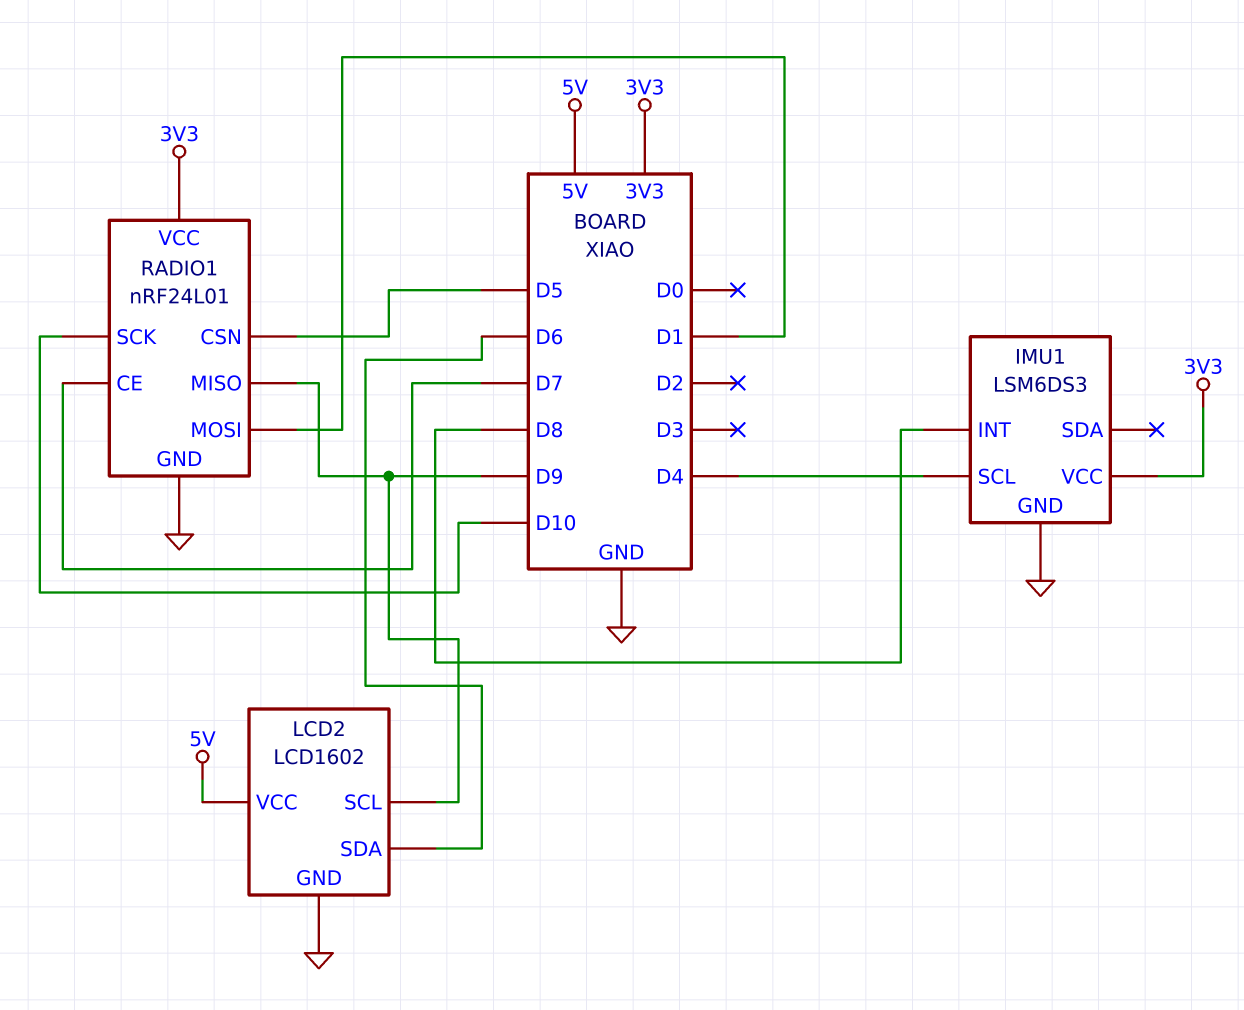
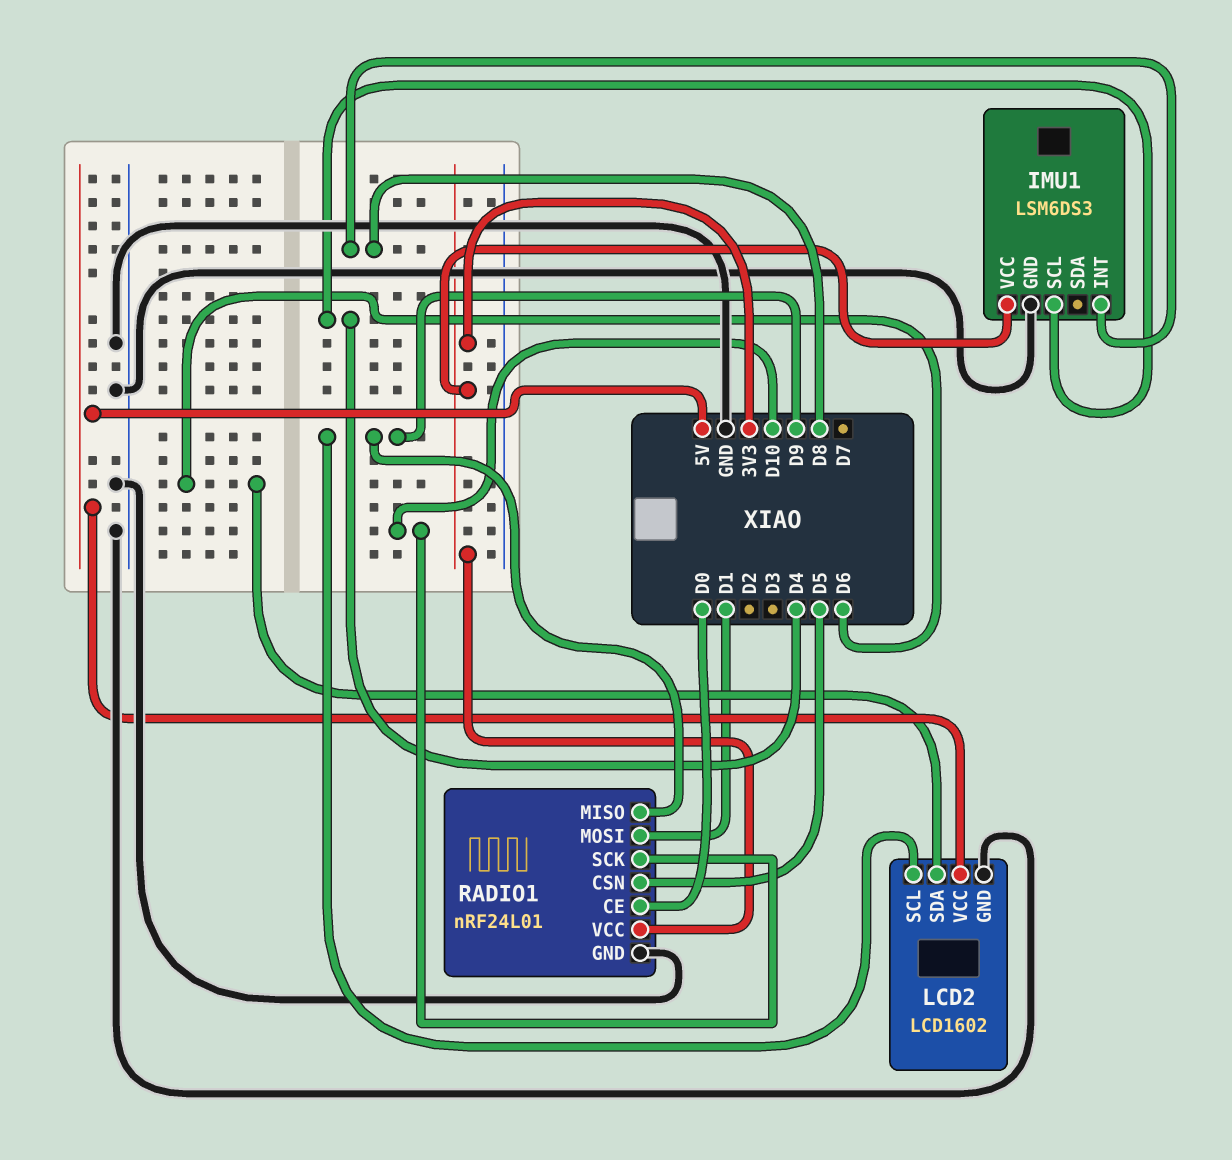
RADIO1 pin CE: D7 -> D0

